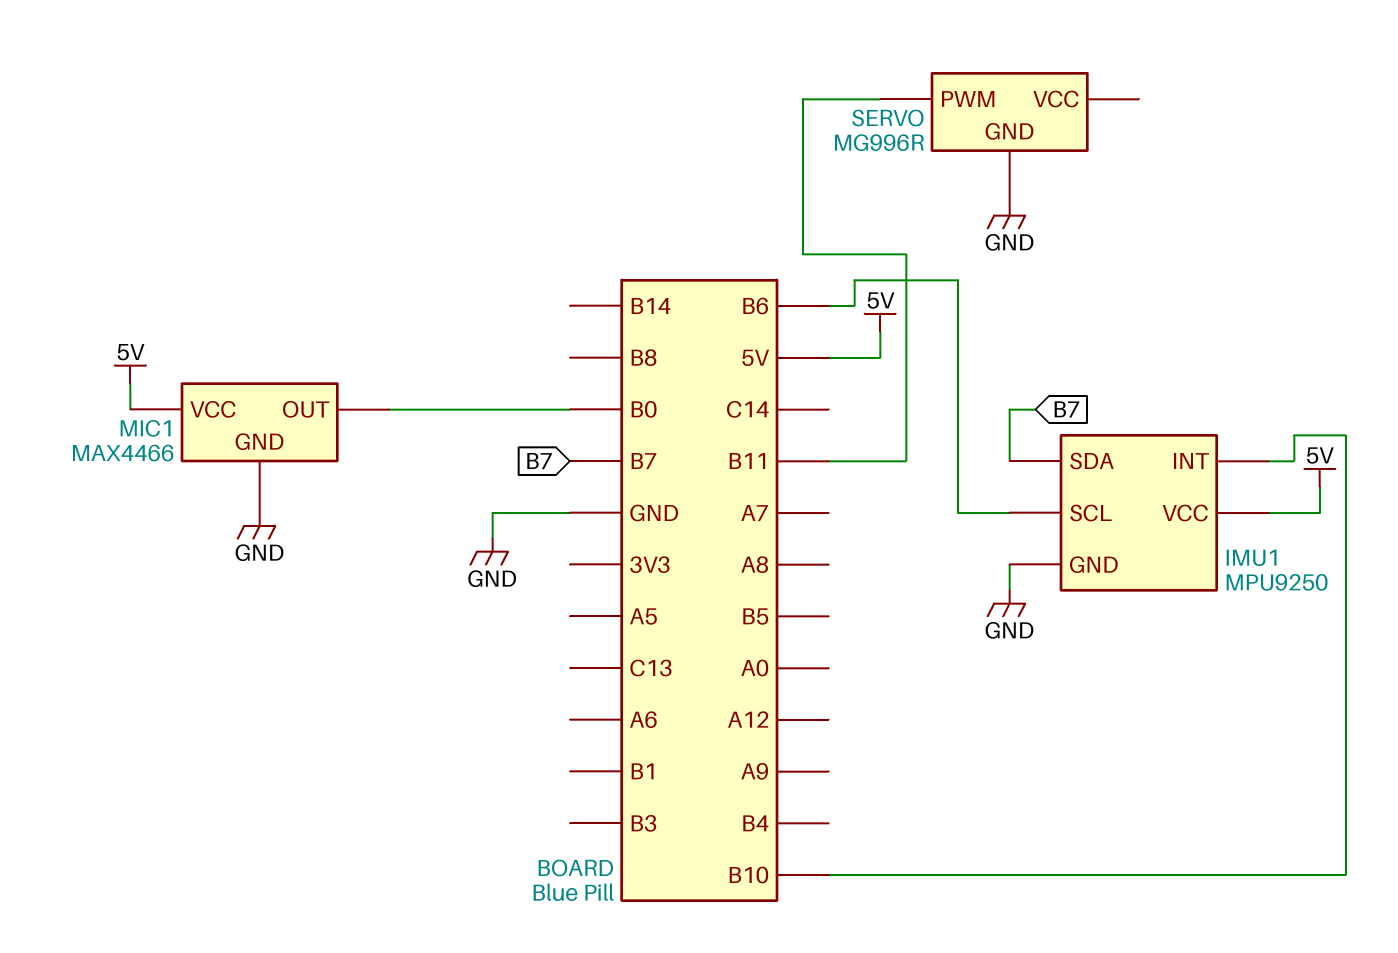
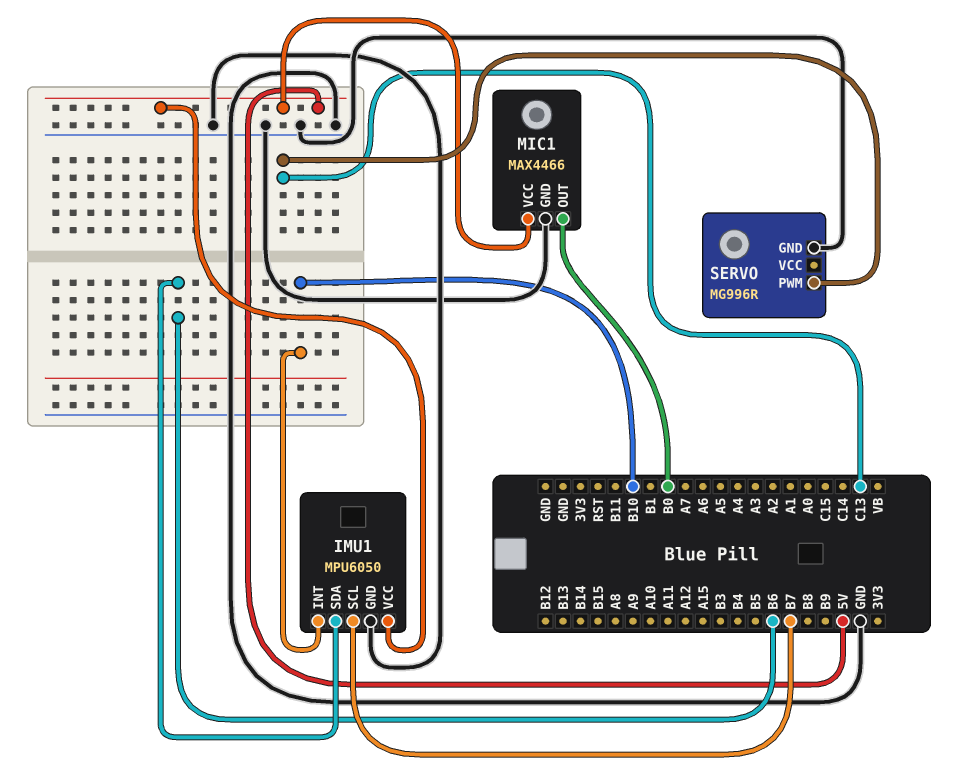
IMU1: MPU9250 -> MPU6050
IMU1 pin SCL: B6 -> B7
IMU1 pin SDA: B7 -> B6
SERVO pin PWM: B11 -> C13

